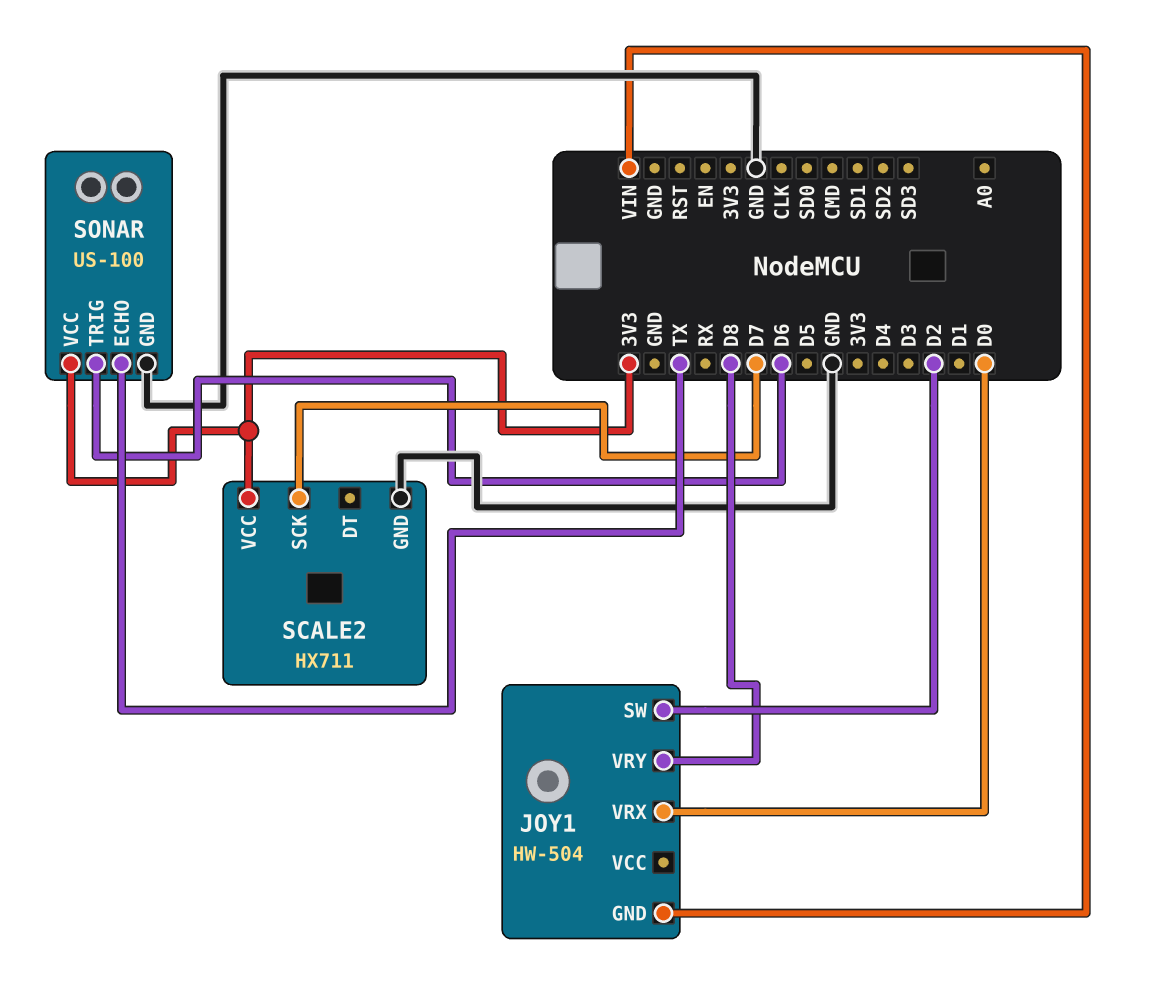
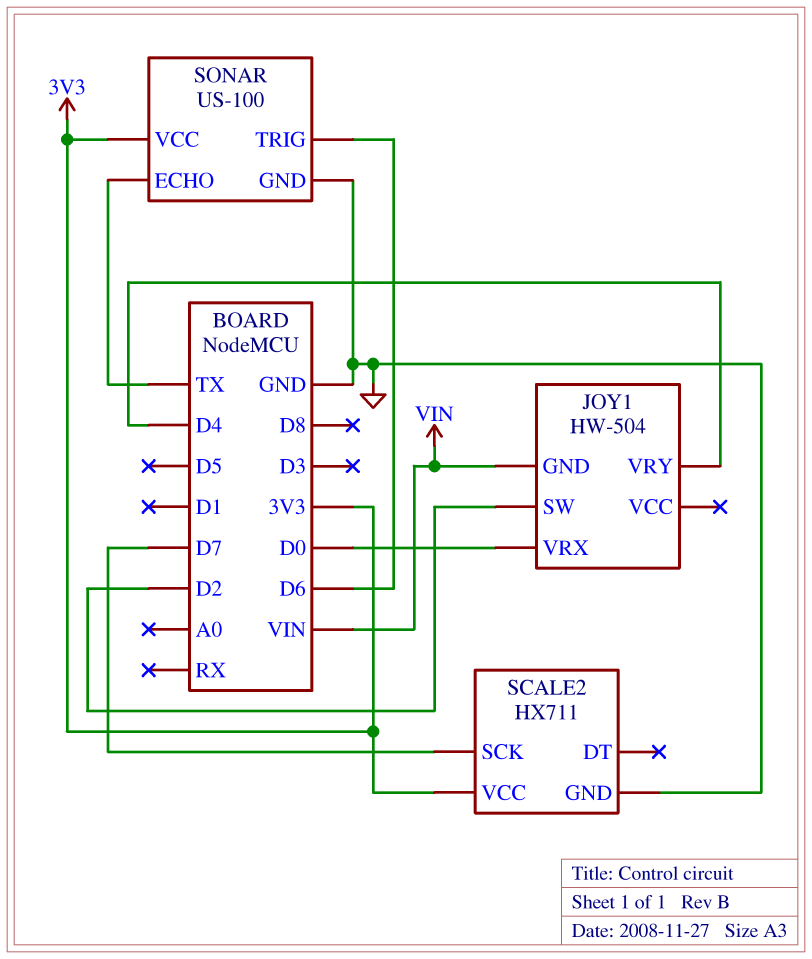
JOY1 pin VRY: D8 -> D4

